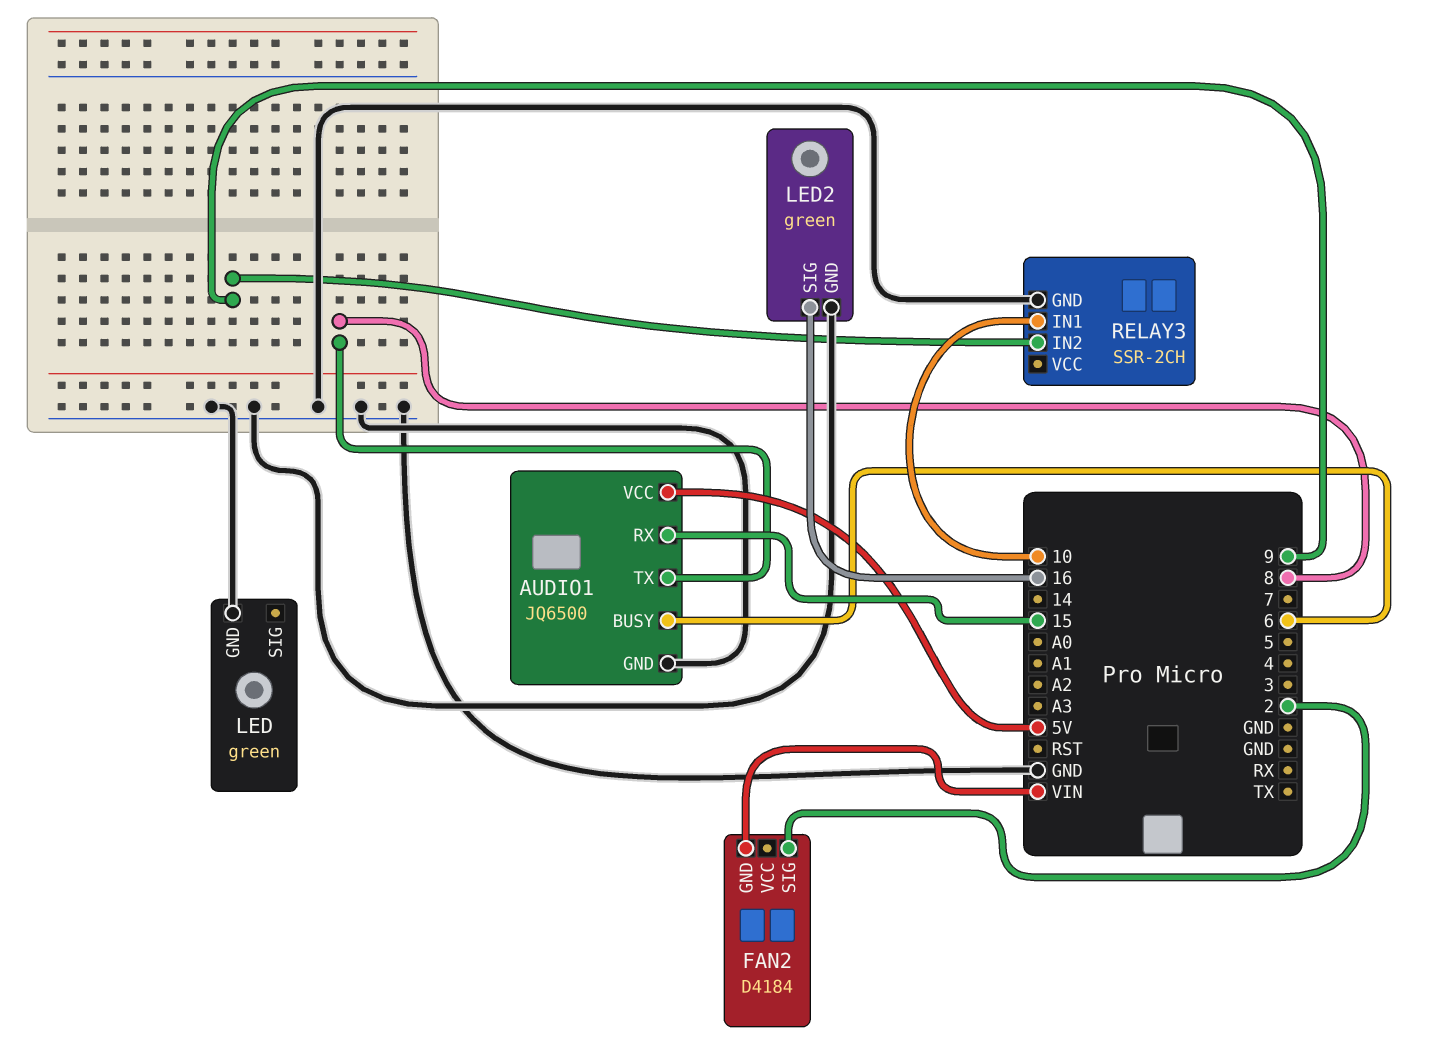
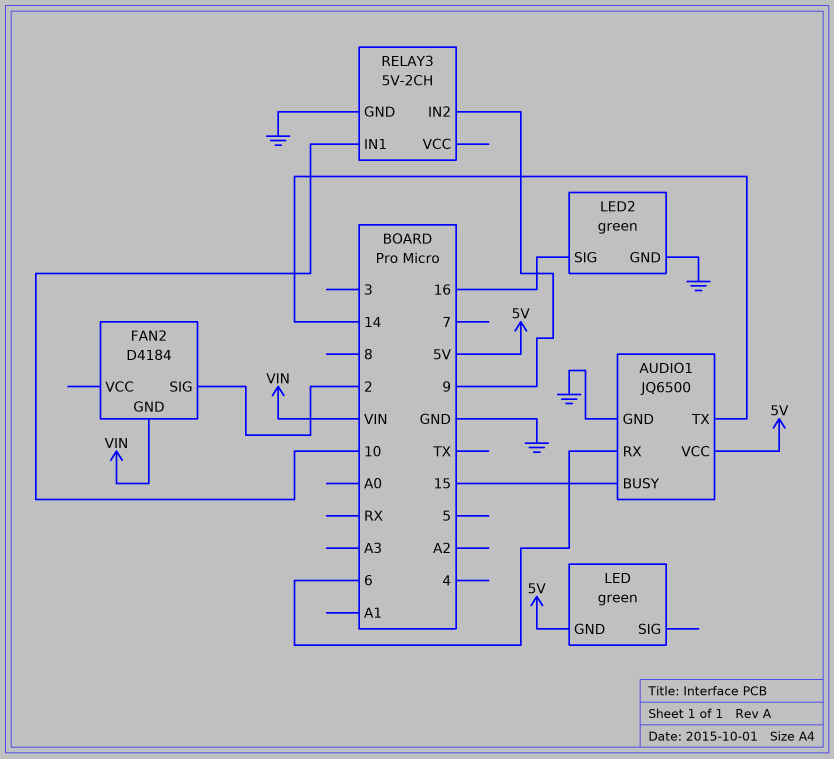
AUDIO1 pin BUSY: 6 -> 15
AUDIO1 pin RX: 15 -> 6
AUDIO1 pin TX: 8 -> 14
LED pin GND: GND -> 5V
RELAY3: SSR-2CH -> 5V-2CH

